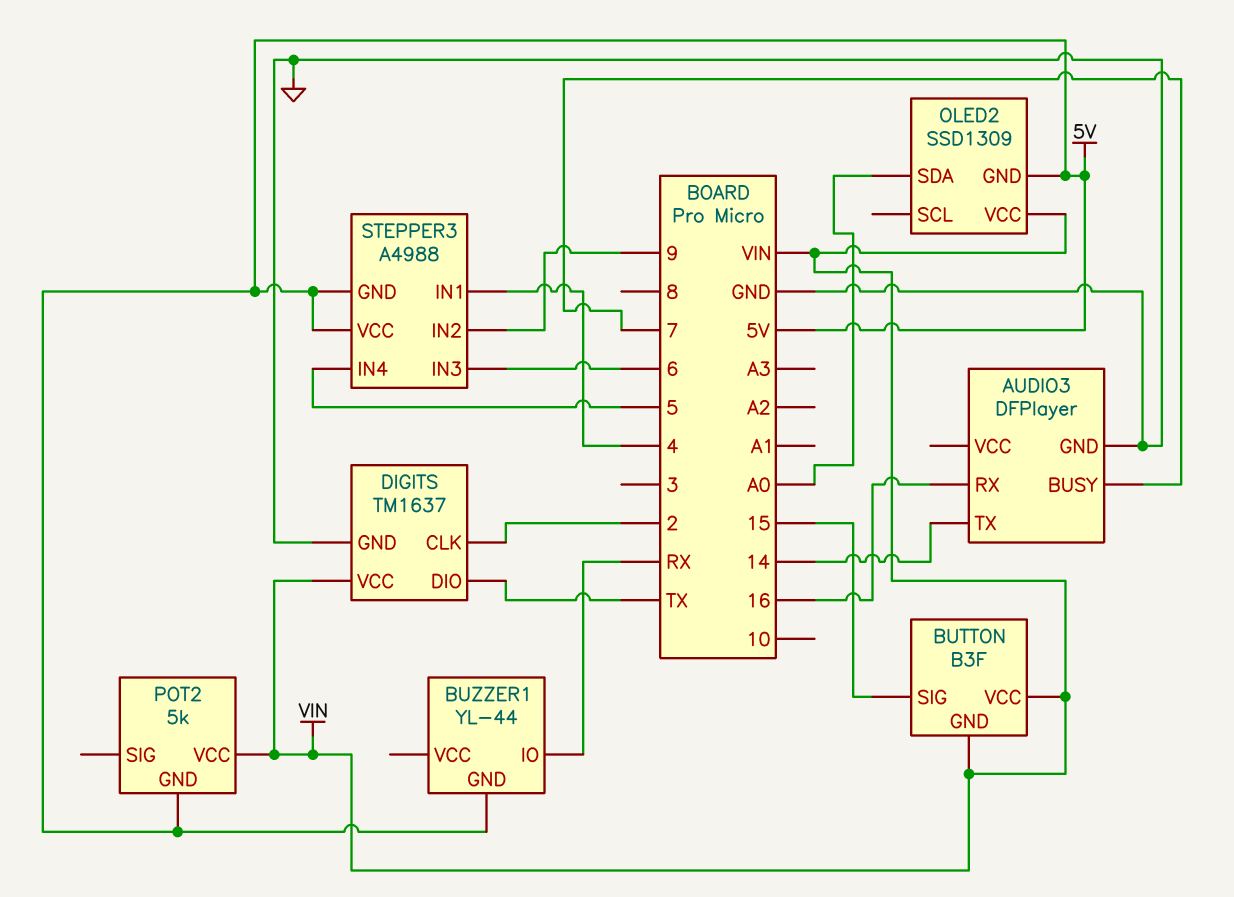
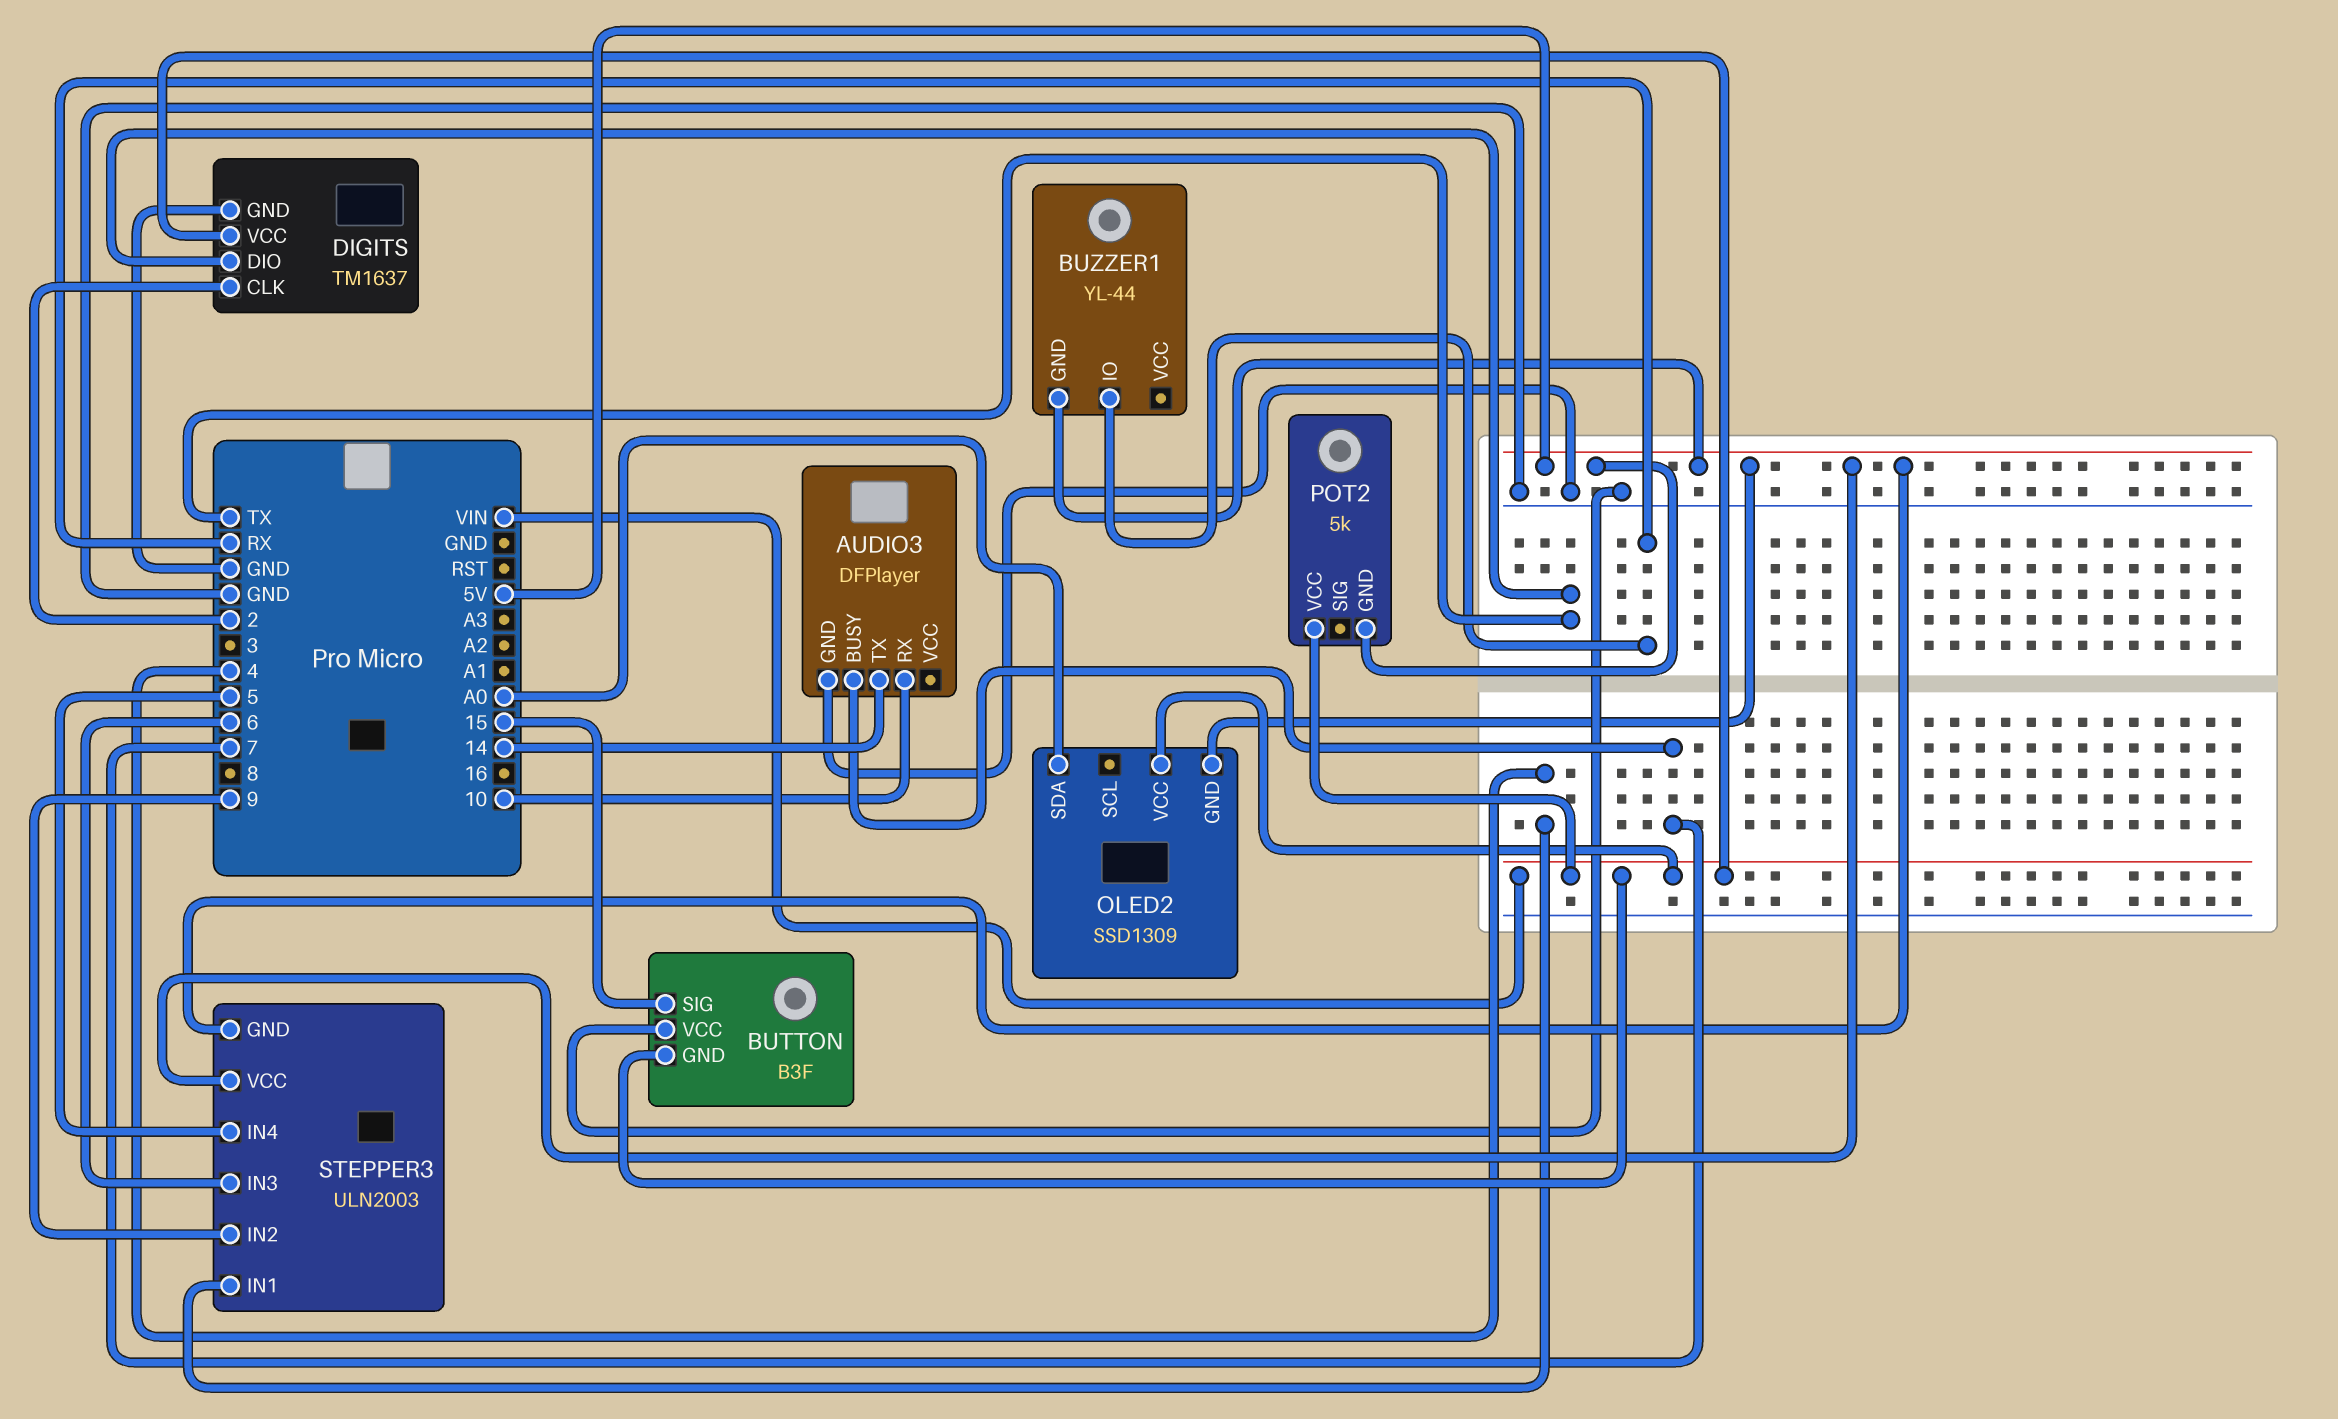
AUDIO3 pin RX: 16 -> 10
BUTTON pin VCC: VIN -> GND
STEPPER3: A4988 -> ULN2003

